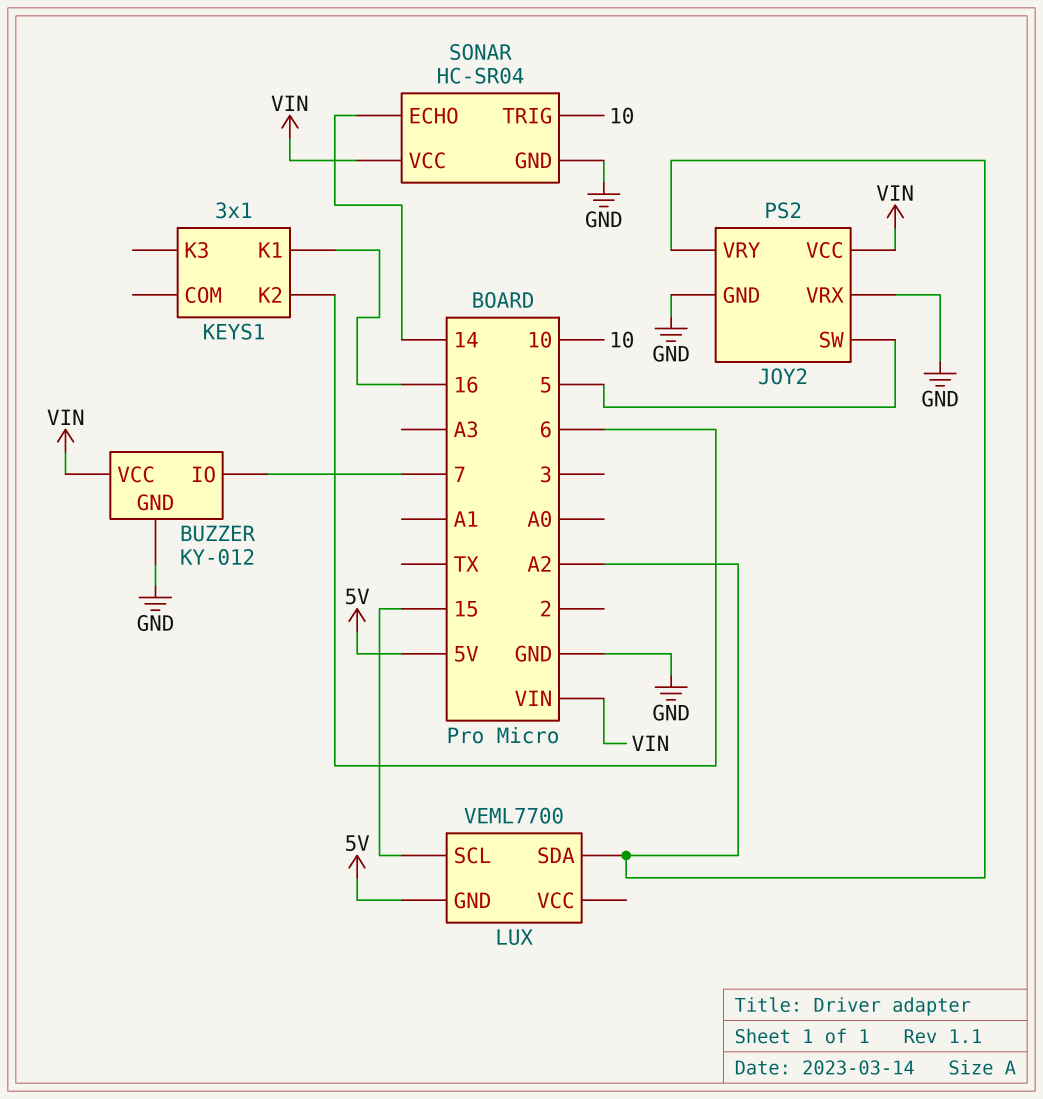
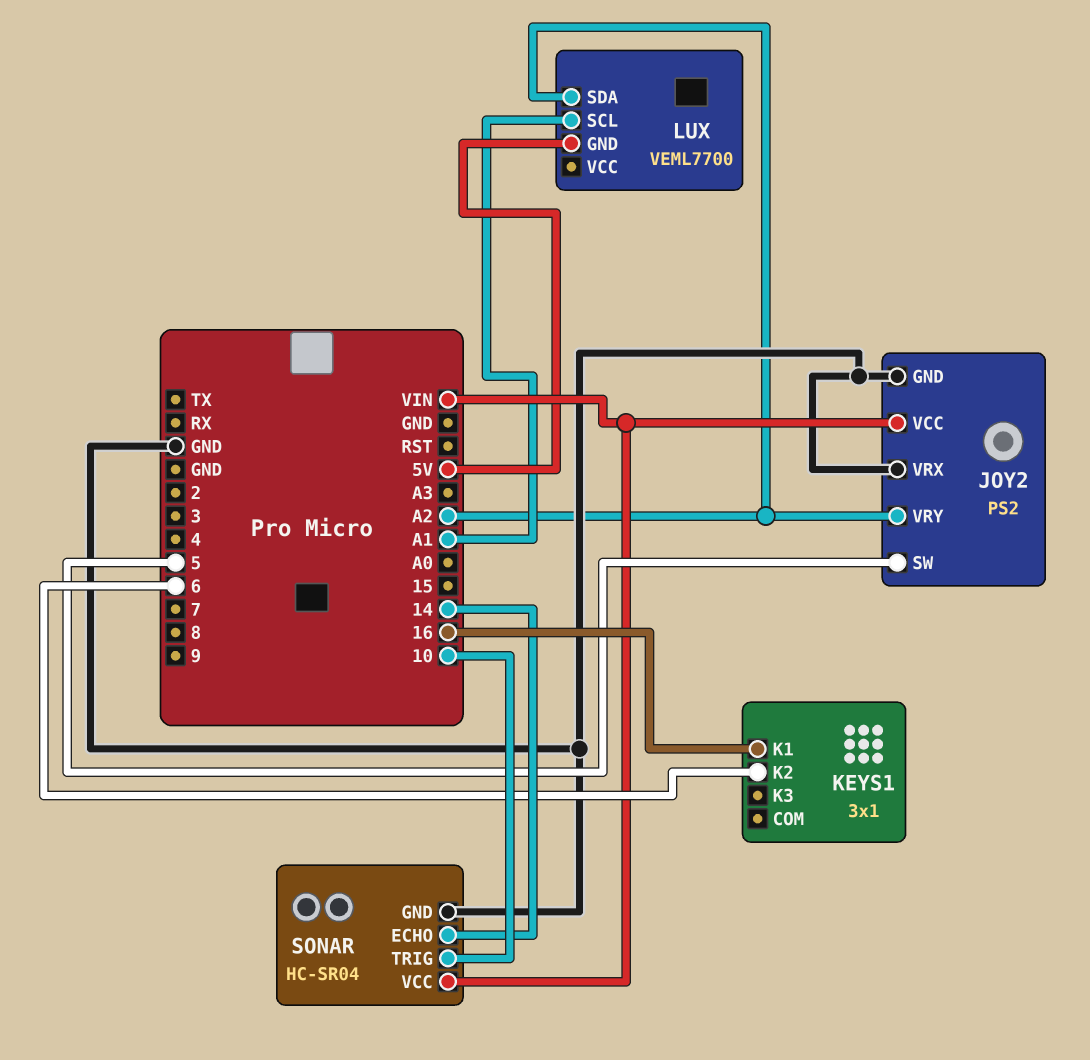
BUZZER: KY-012 -> none
BUZZER pin GND: GND -> none
BUZZER pin IO: 7 -> none
BUZZER pin VCC: VIN -> none
LUX pin SCL: 15 -> A1

